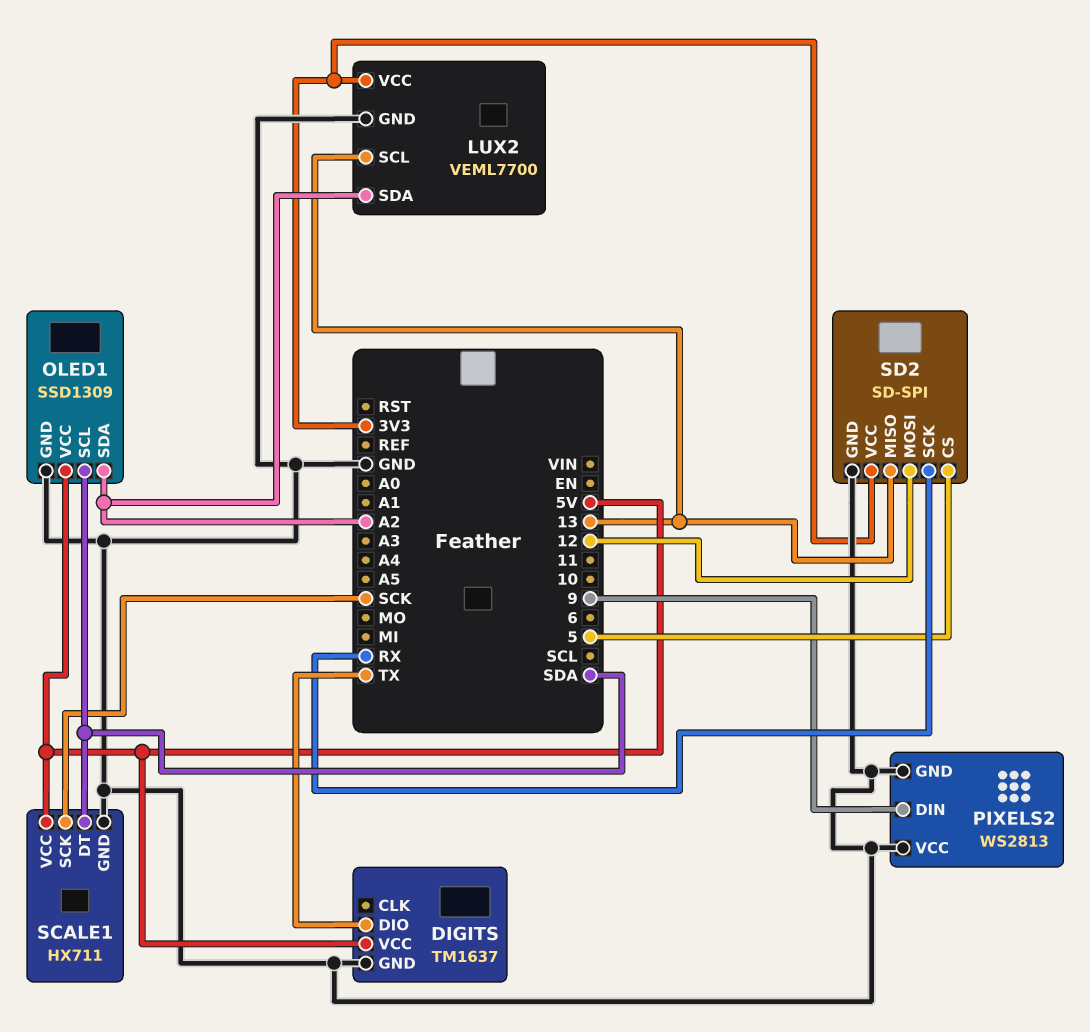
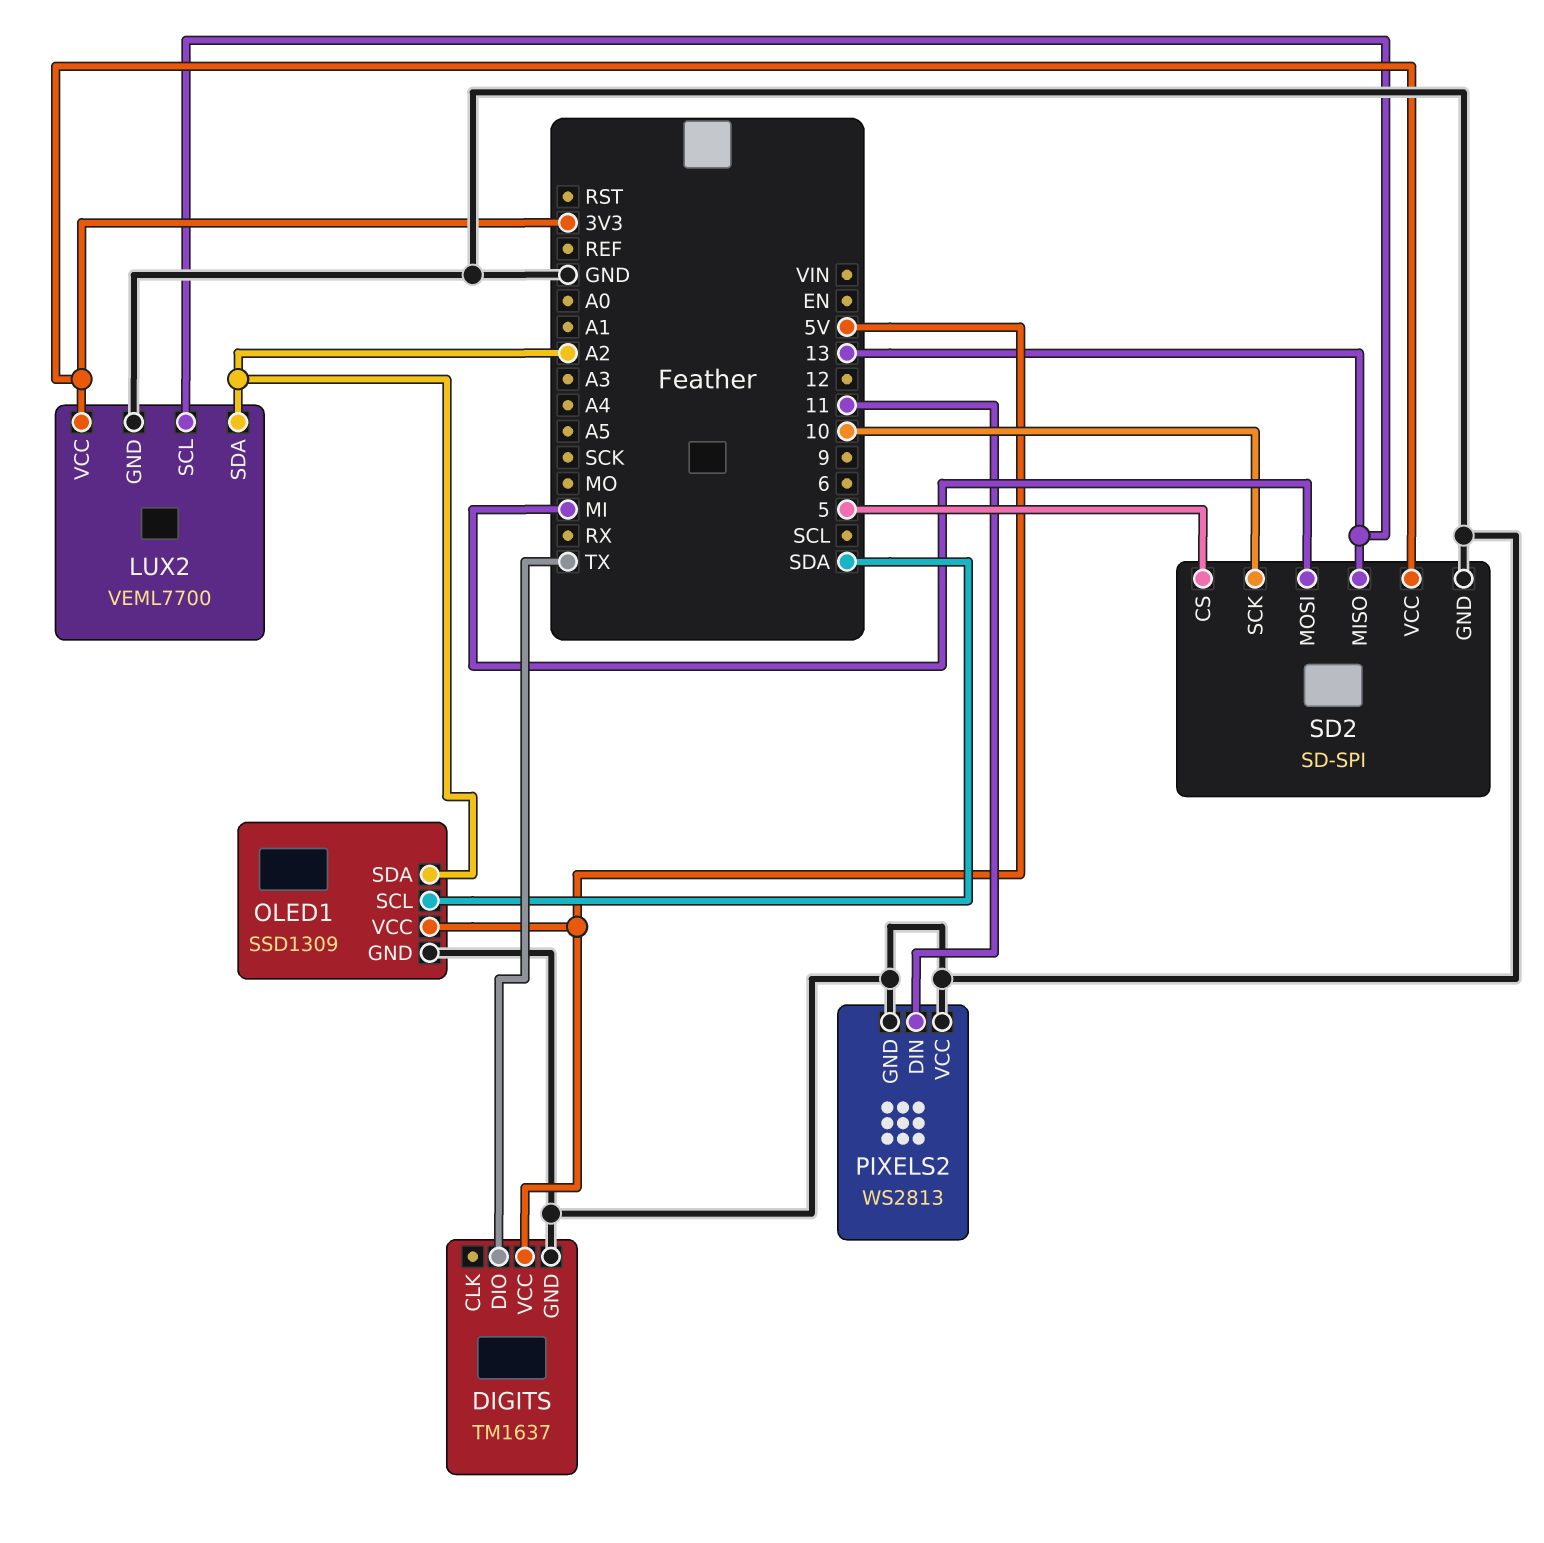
PIXELS2 pin DIN: 9 -> 11
SCALE1: HX711 -> none
SCALE1 pin DT: SDA -> none
SCALE1 pin GND: GND -> none
SCALE1 pin SCK: SCK -> none
SCALE1 pin VCC: 5V -> none
SD2 pin MOSI: 12 -> MI
SD2 pin SCK: RX -> 10

